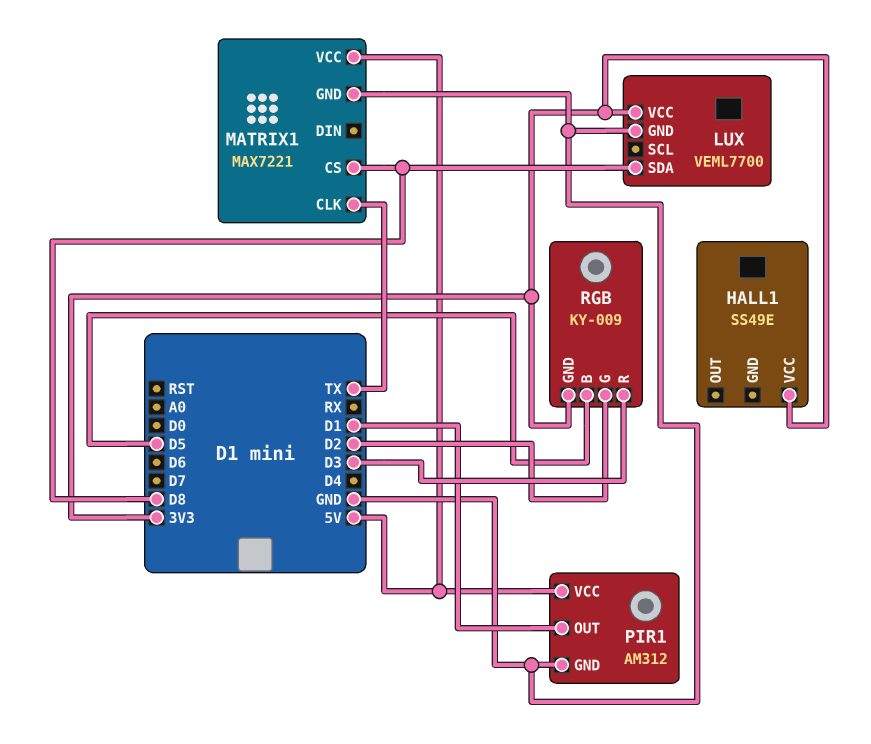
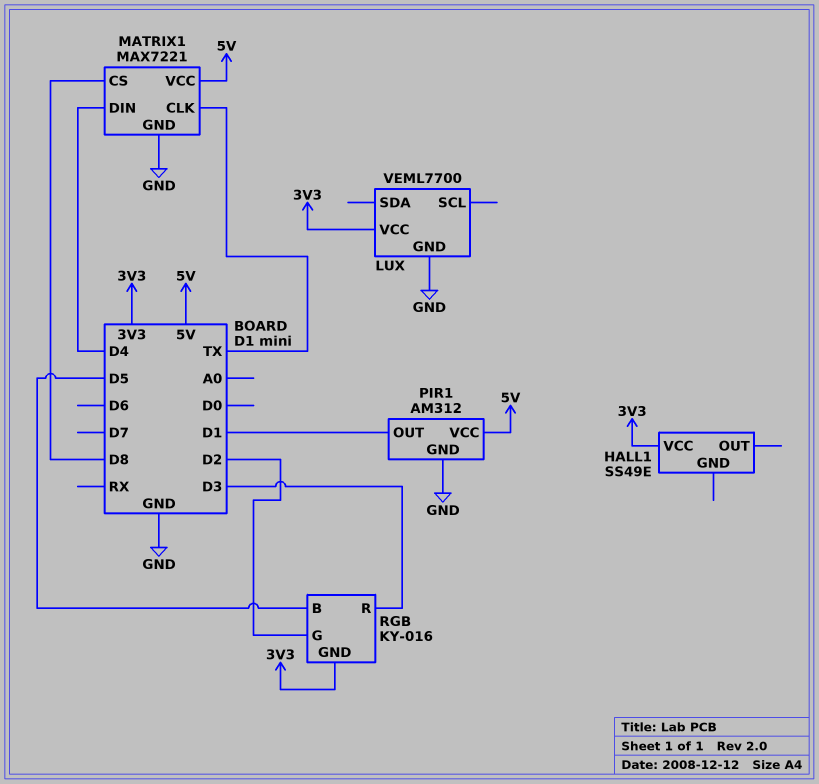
LUX pin SDA: D8 -> none
MATRIX1 pin DIN: none -> D4
RGB: KY-009 -> KY-016

